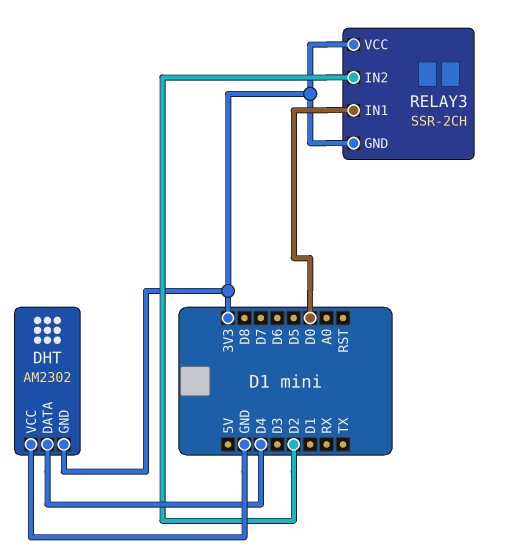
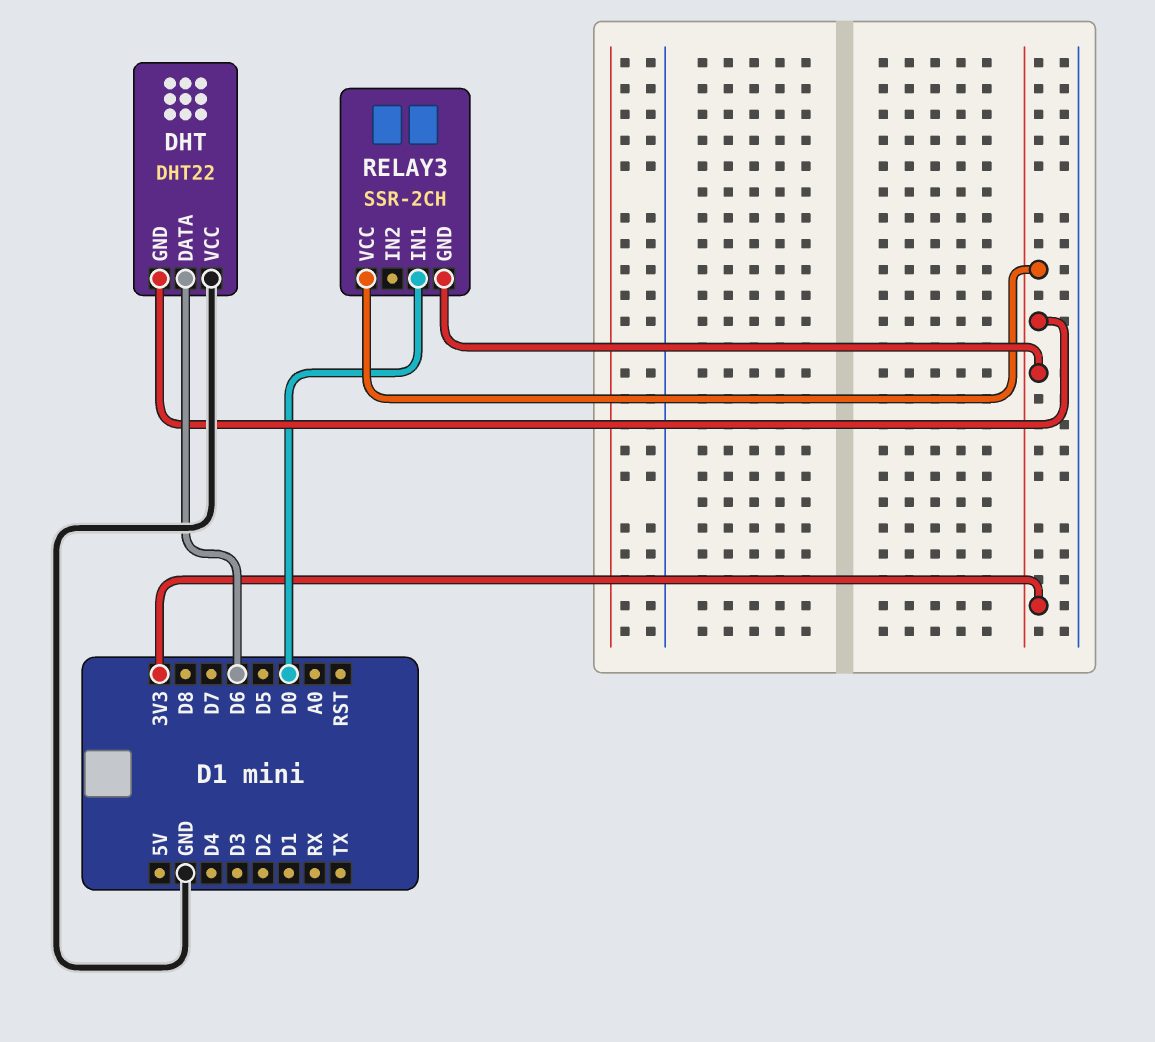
DHT: AM2302 -> DHT22
DHT pin DATA: D4 -> D6
RELAY3 pin IN2: D2 -> none

